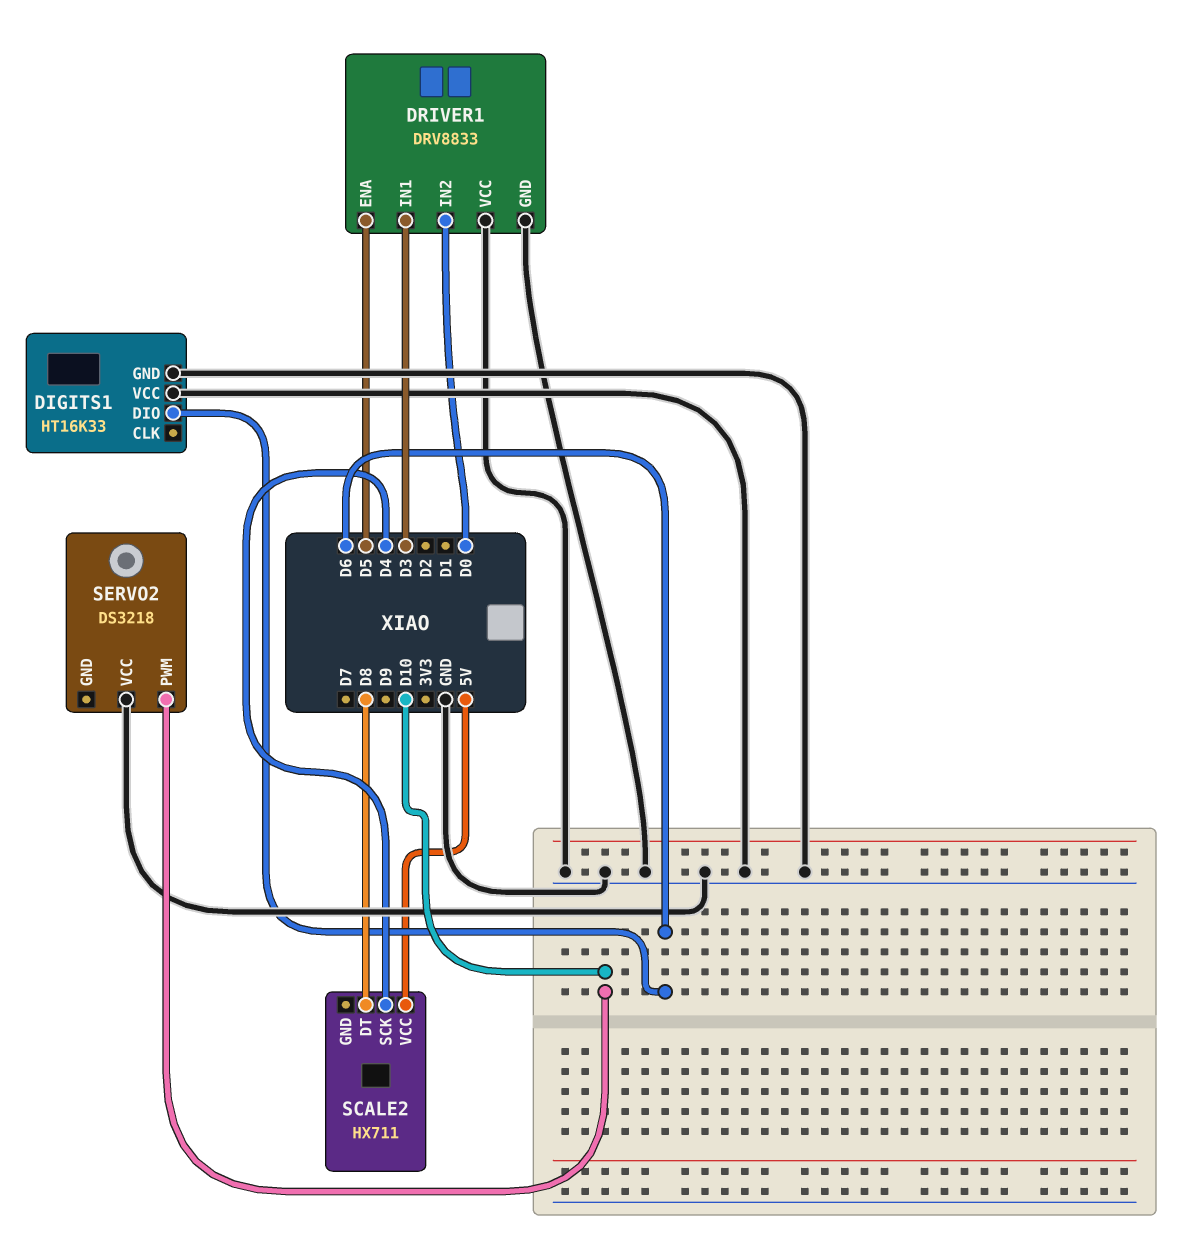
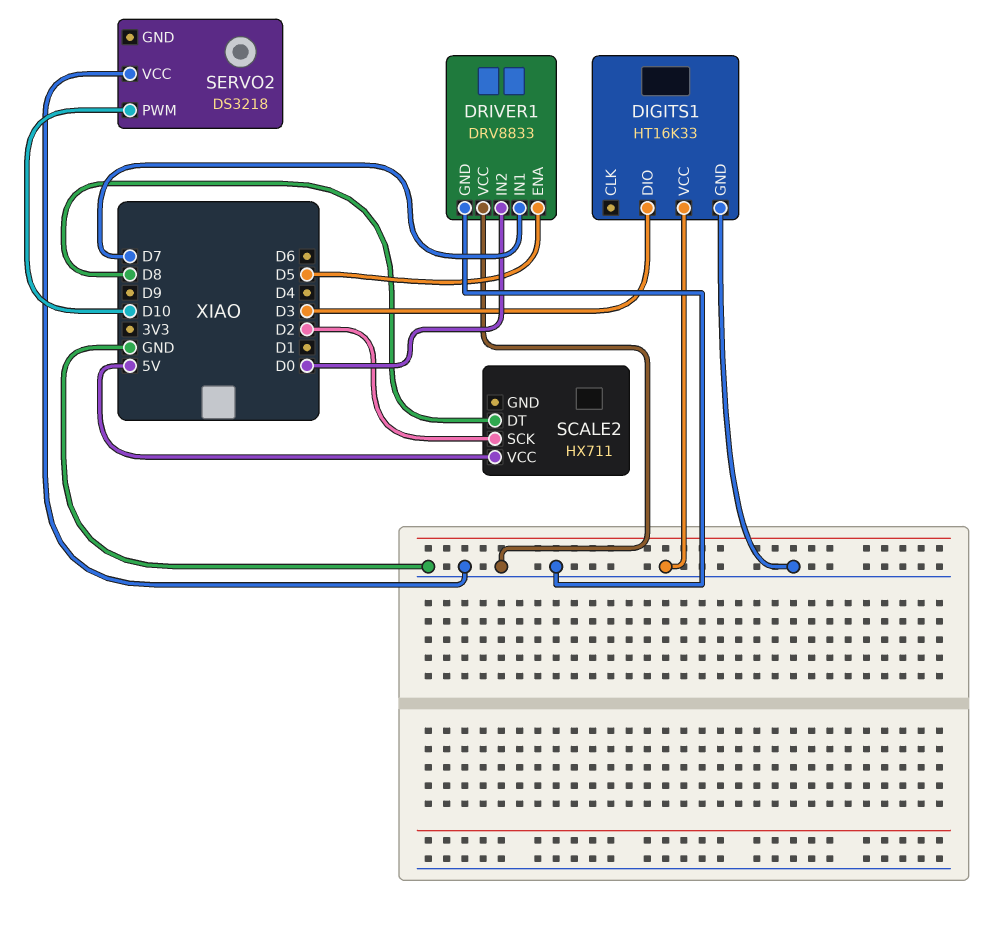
DIGITS1 pin DIO: D6 -> D3
DRIVER1 pin IN1: D3 -> D7
SCALE2 pin SCK: D4 -> D2

